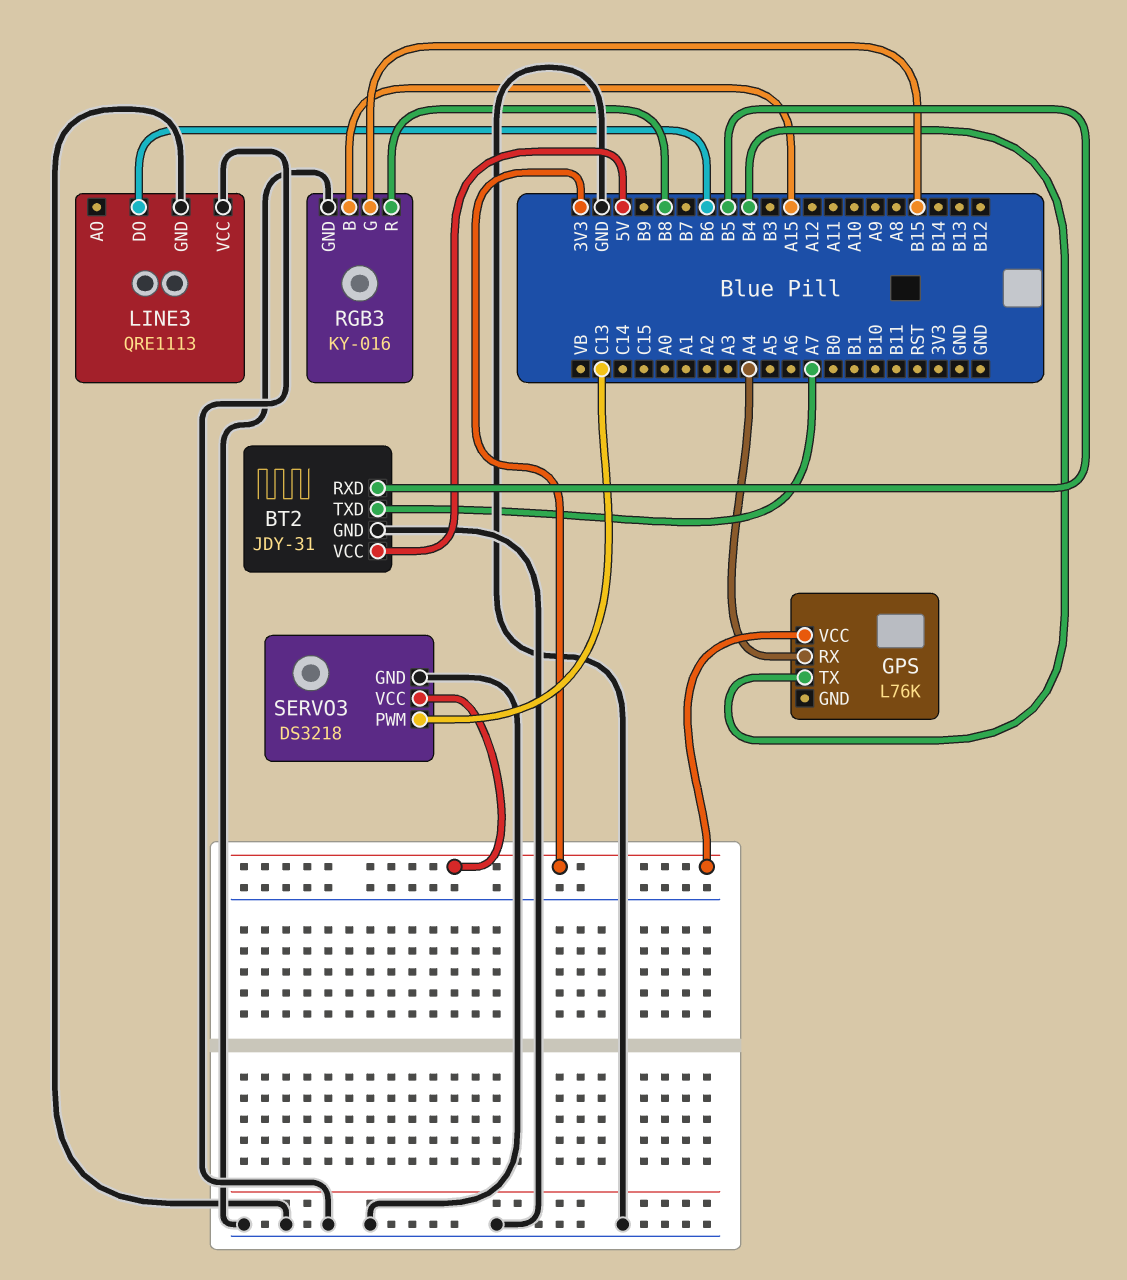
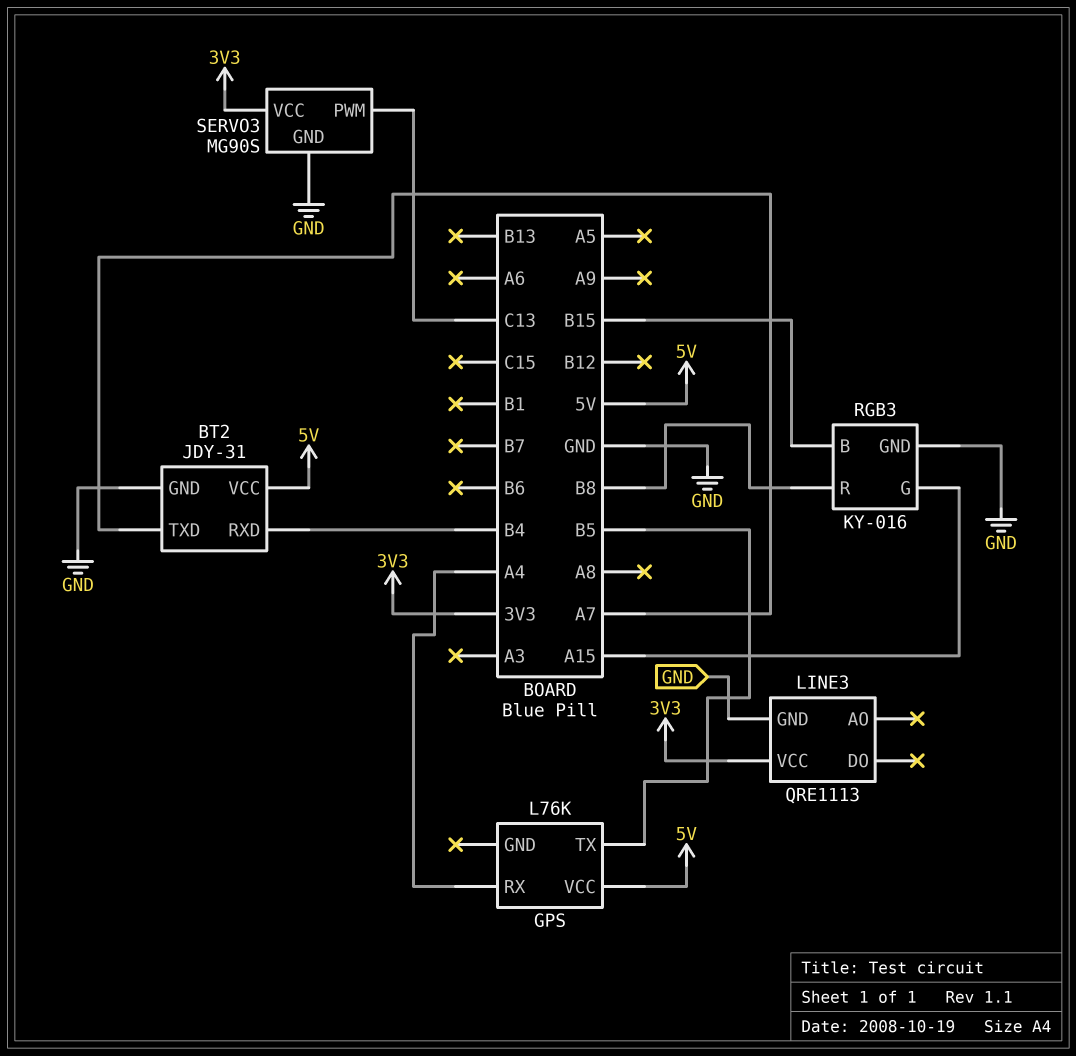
BT2 pin RXD: B5 -> B4
GPS pin TX: B4 -> B5
GPS pin VCC: 3V3 -> 5V
LINE3 pin DO: B6 -> none
LINE3 pin VCC: GND -> 3V3
RGB3 pin B: A15 -> B15
RGB3 pin G: B15 -> A15
SERVO3: DS3218 -> MG90S

